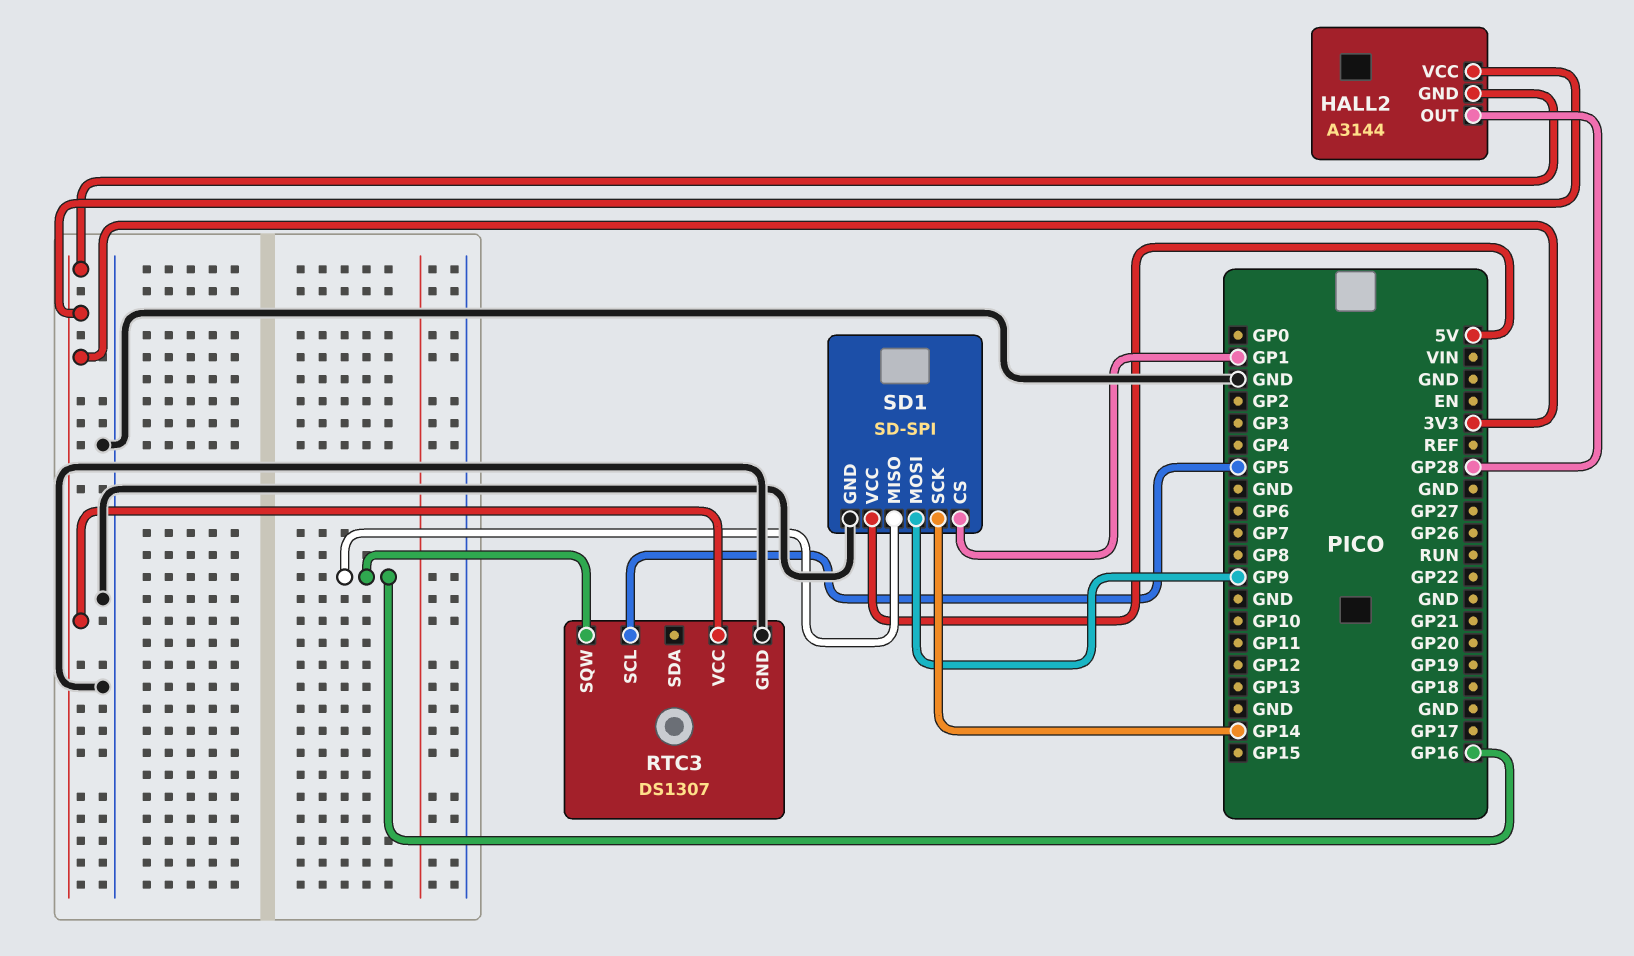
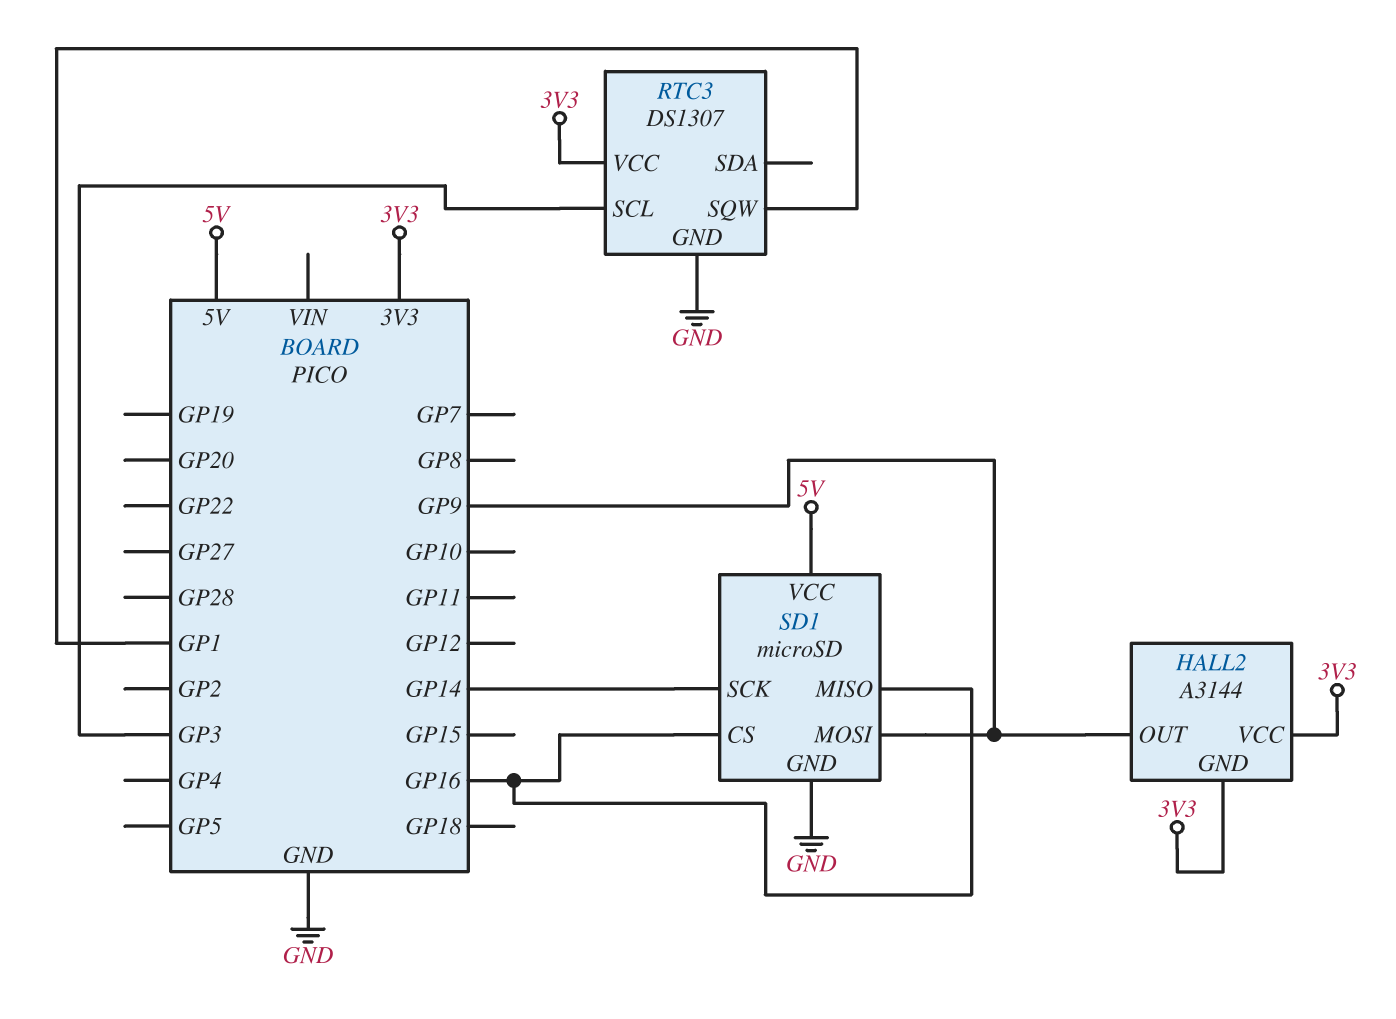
HALL2 pin OUT: GP28 -> GP9
RTC3 pin SCL: GP5 -> GP3
RTC3 pin SQW: GP16 -> GP1
SD1: SD-SPI -> microSD
SD1 pin CS: GP1 -> GP16

